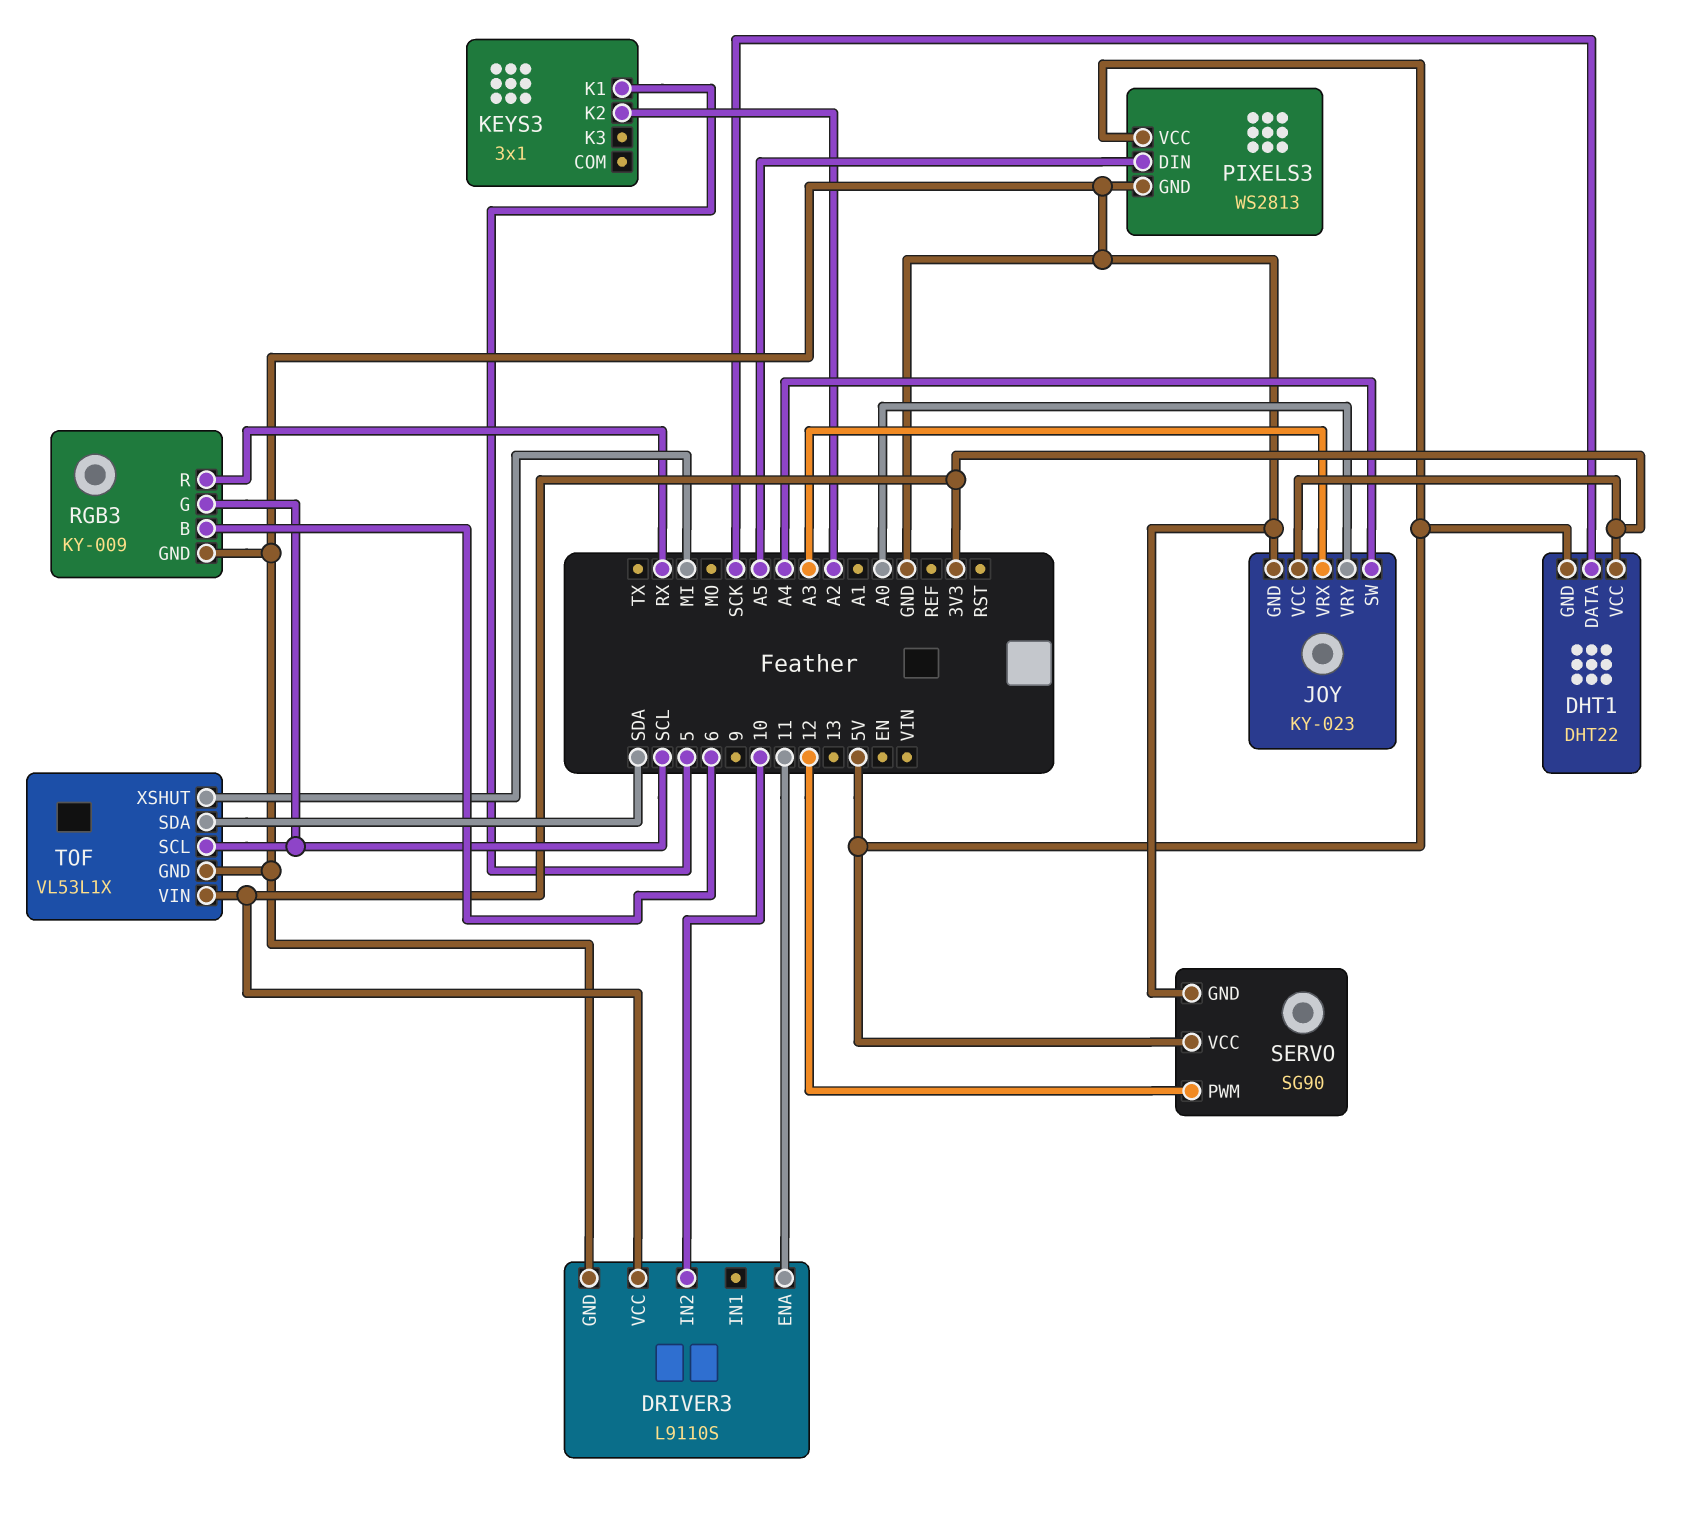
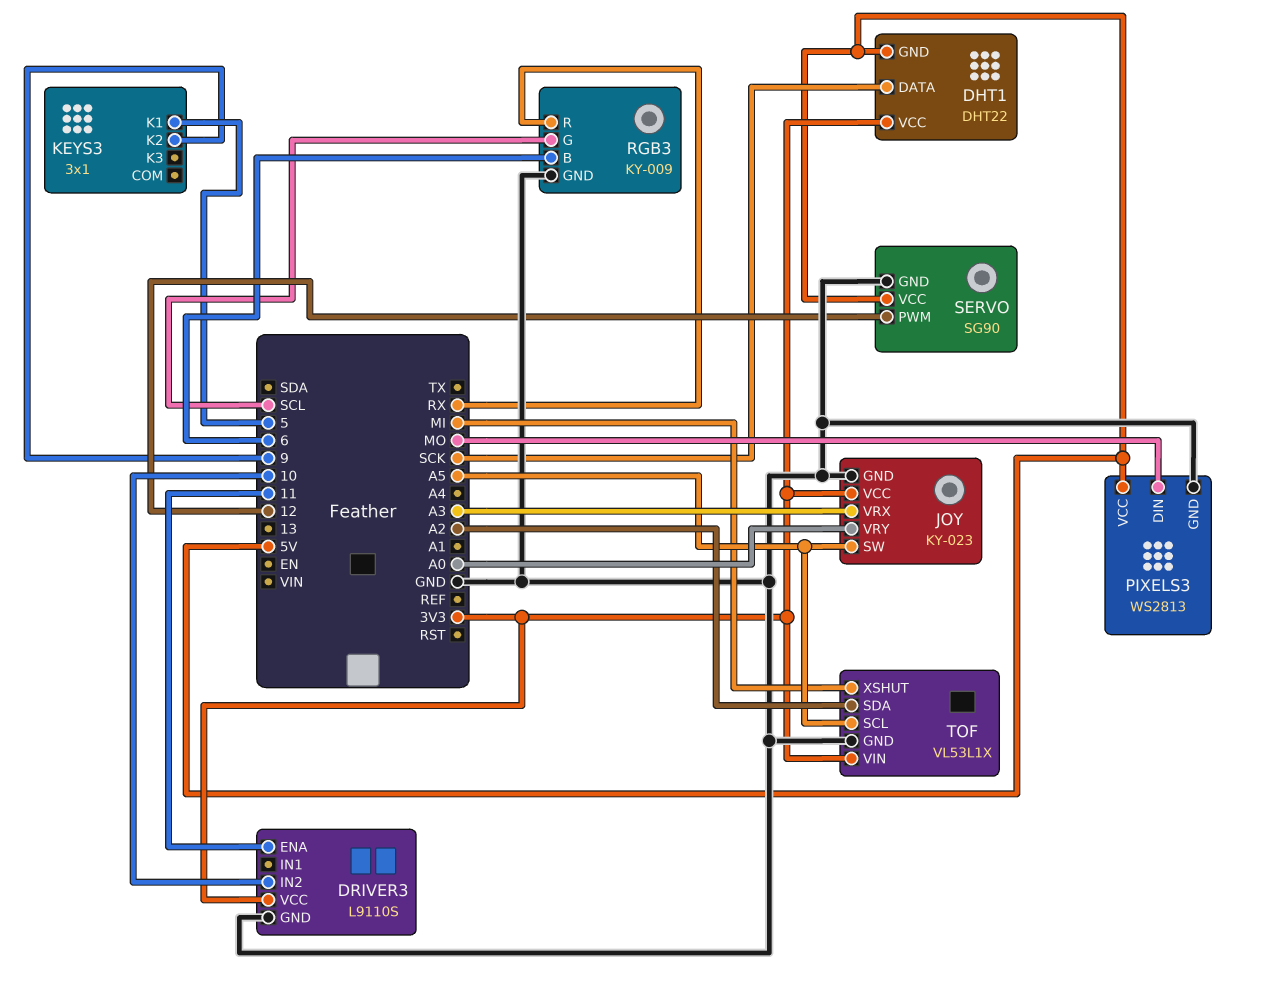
JOY pin SW: A4 -> A5
KEYS3 pin K2: A2 -> 9
PIXELS3 pin DIN: A5 -> MO
TOF pin SCL: SCL -> A5
TOF pin SDA: SDA -> A2

